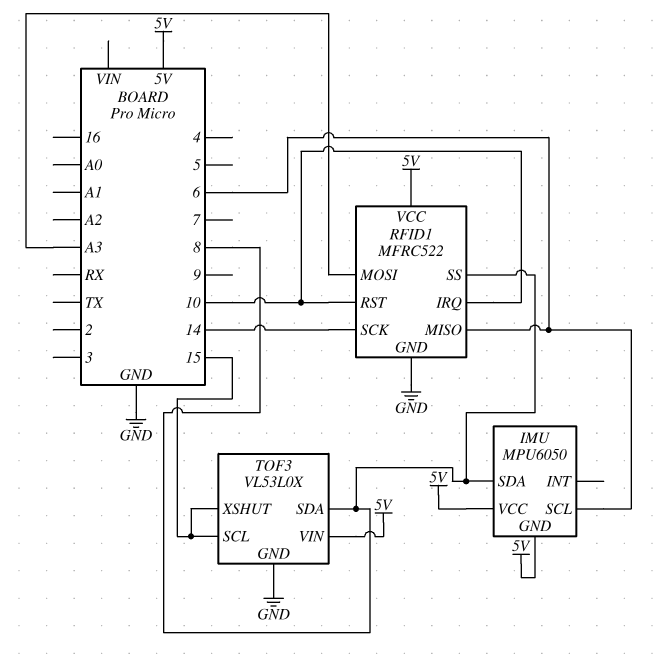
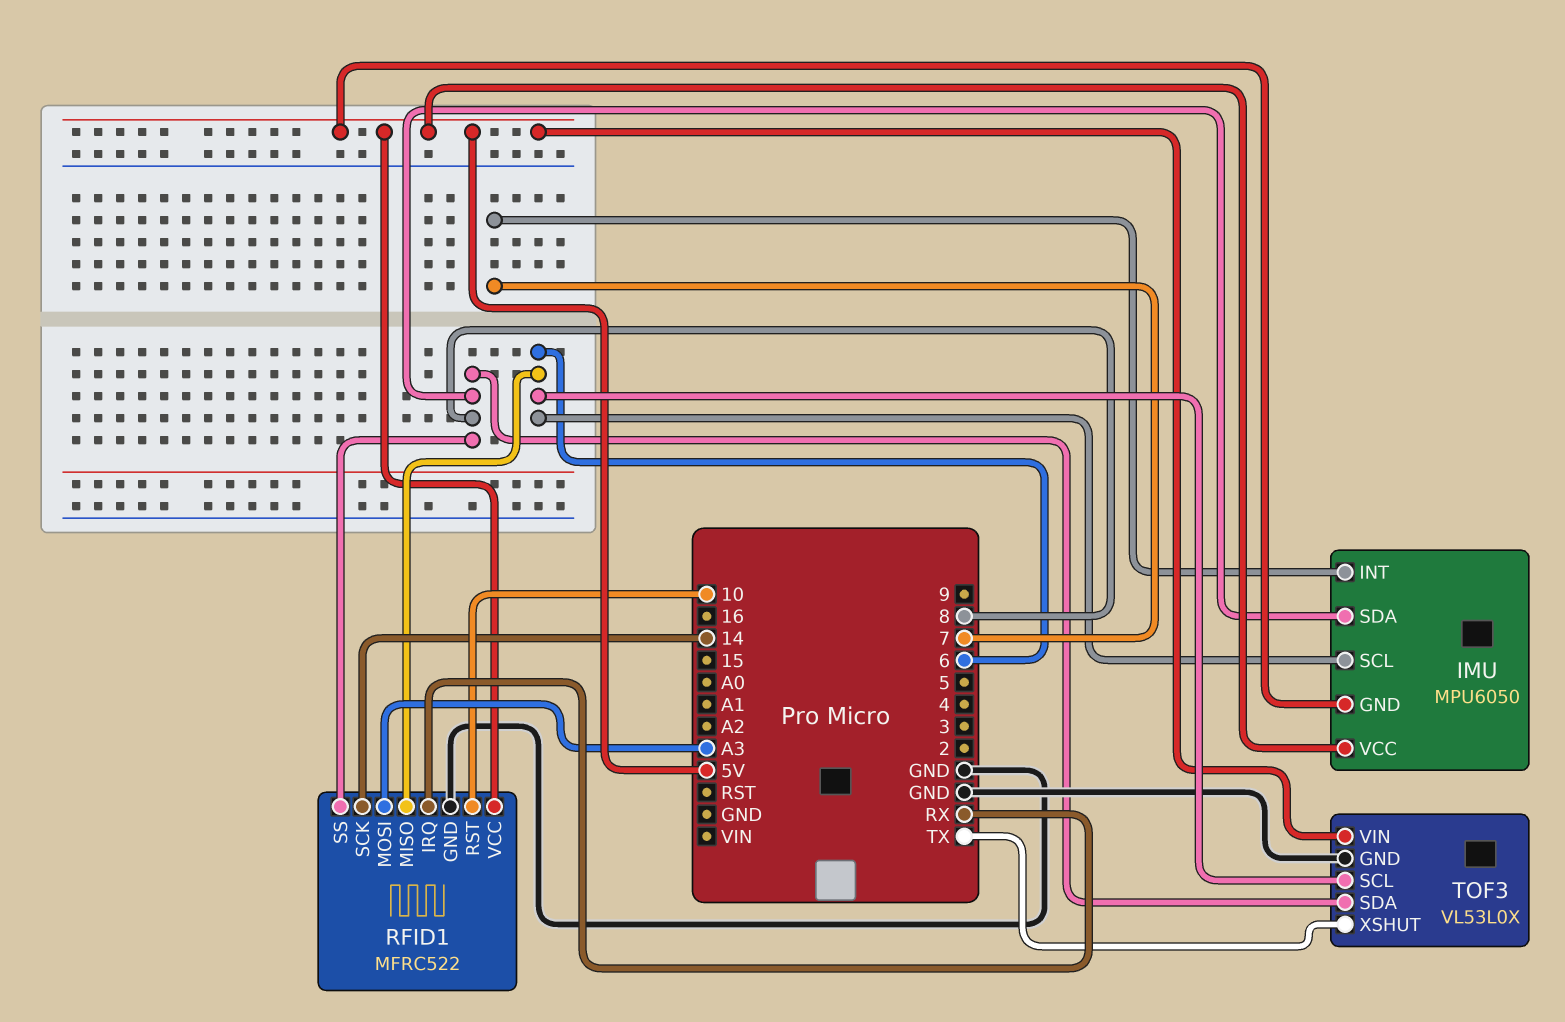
IMU pin INT: none -> 7
RFID1 pin IRQ: 10 -> RX
TOF3 pin SCL: 15 -> 6
TOF3 pin XSHUT: 15 -> TX

